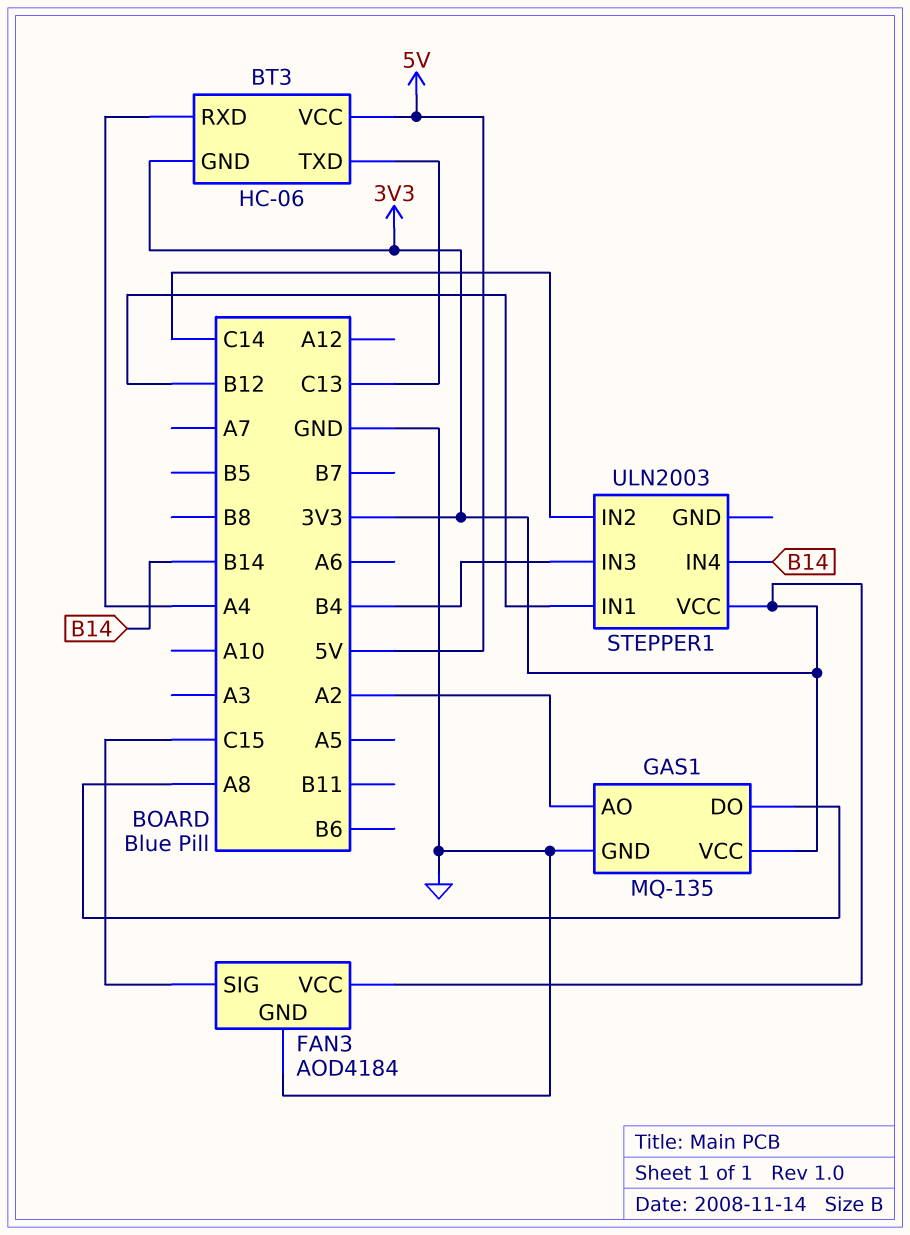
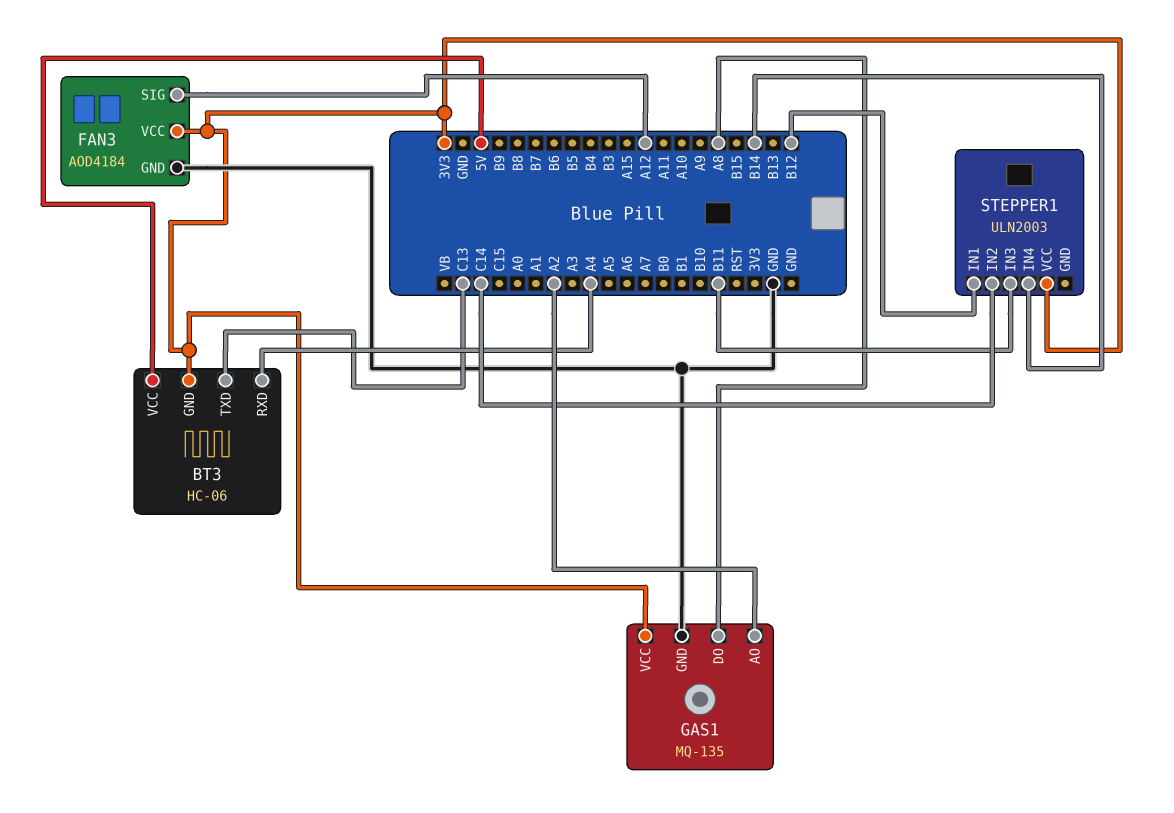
FAN3 pin SIG: C15 -> A12
STEPPER1 pin IN3: B4 -> B11

